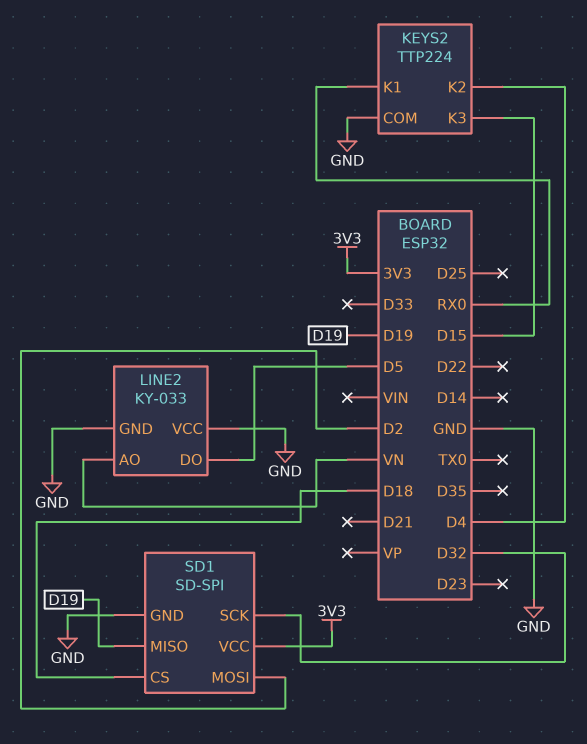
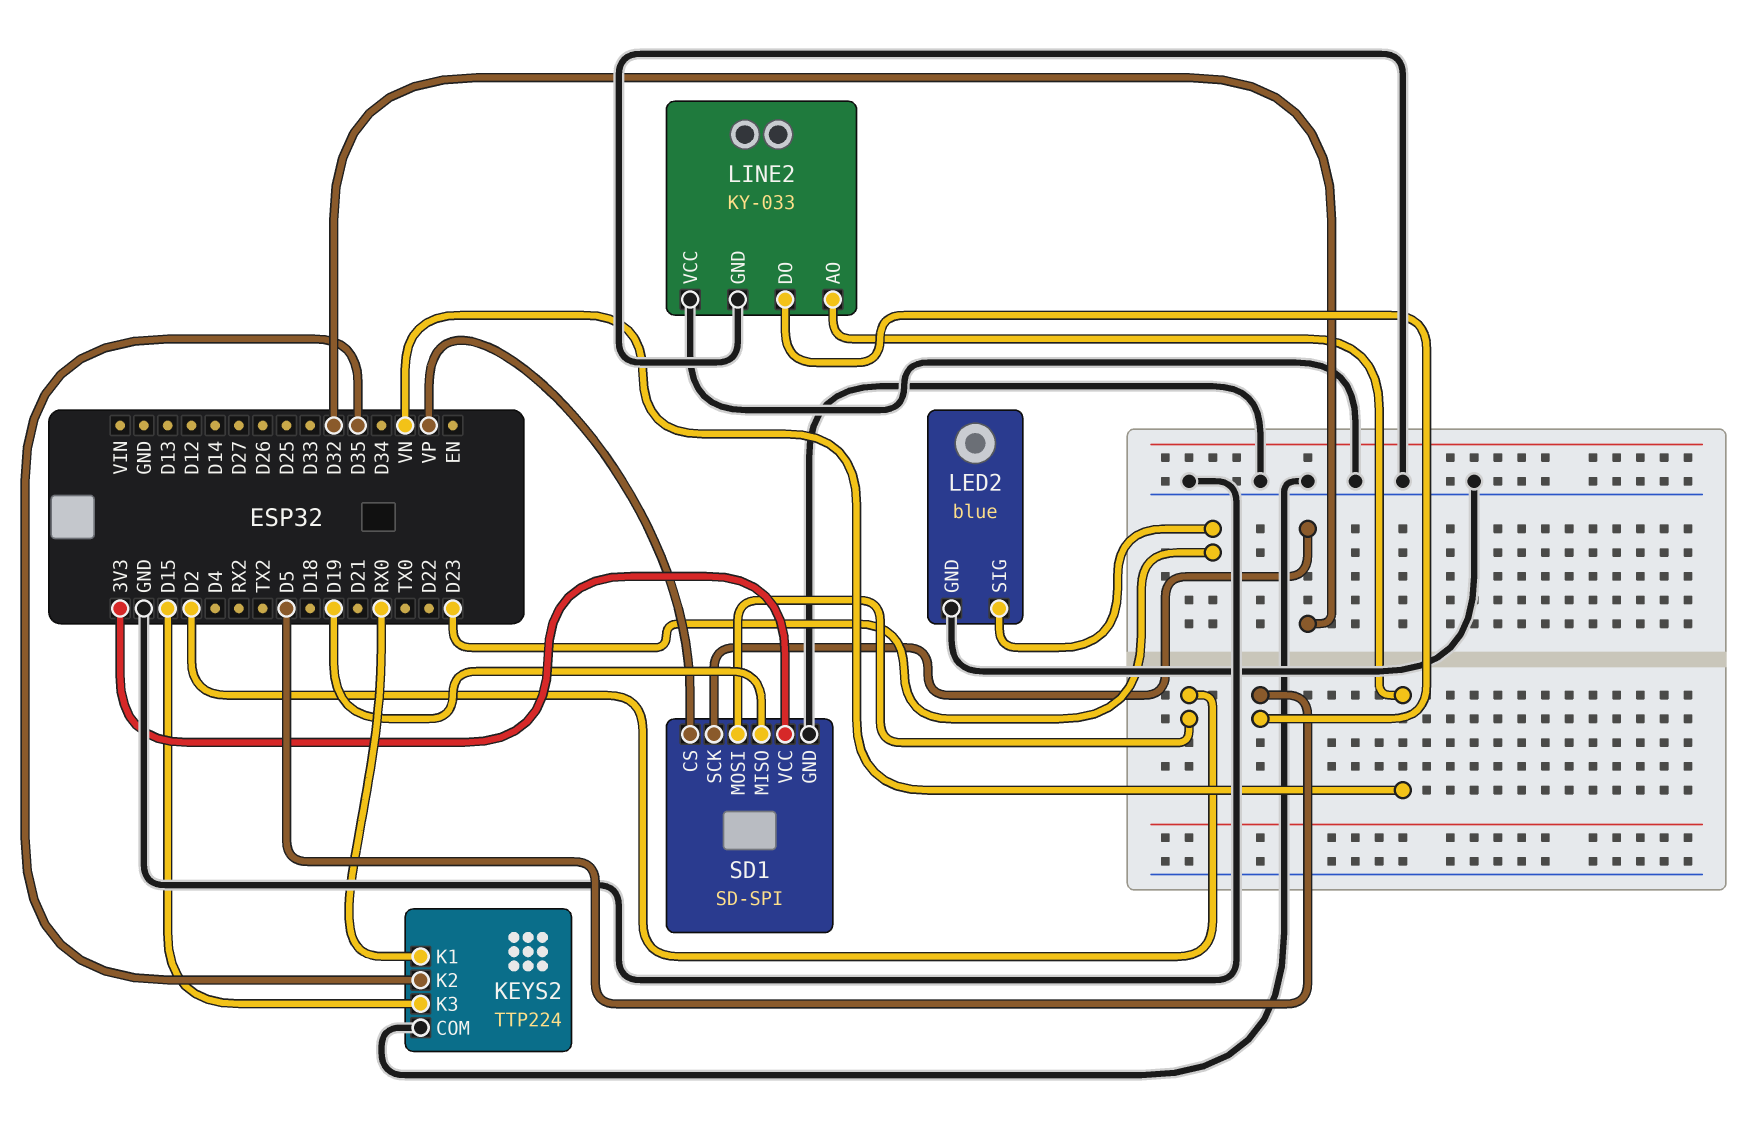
KEYS2 pin K2: D4 -> D35
LED2: none -> blue
LED2 pin GND: none -> GND
LED2 pin SIG: none -> D23
SD1 pin CS: D18 -> VP

